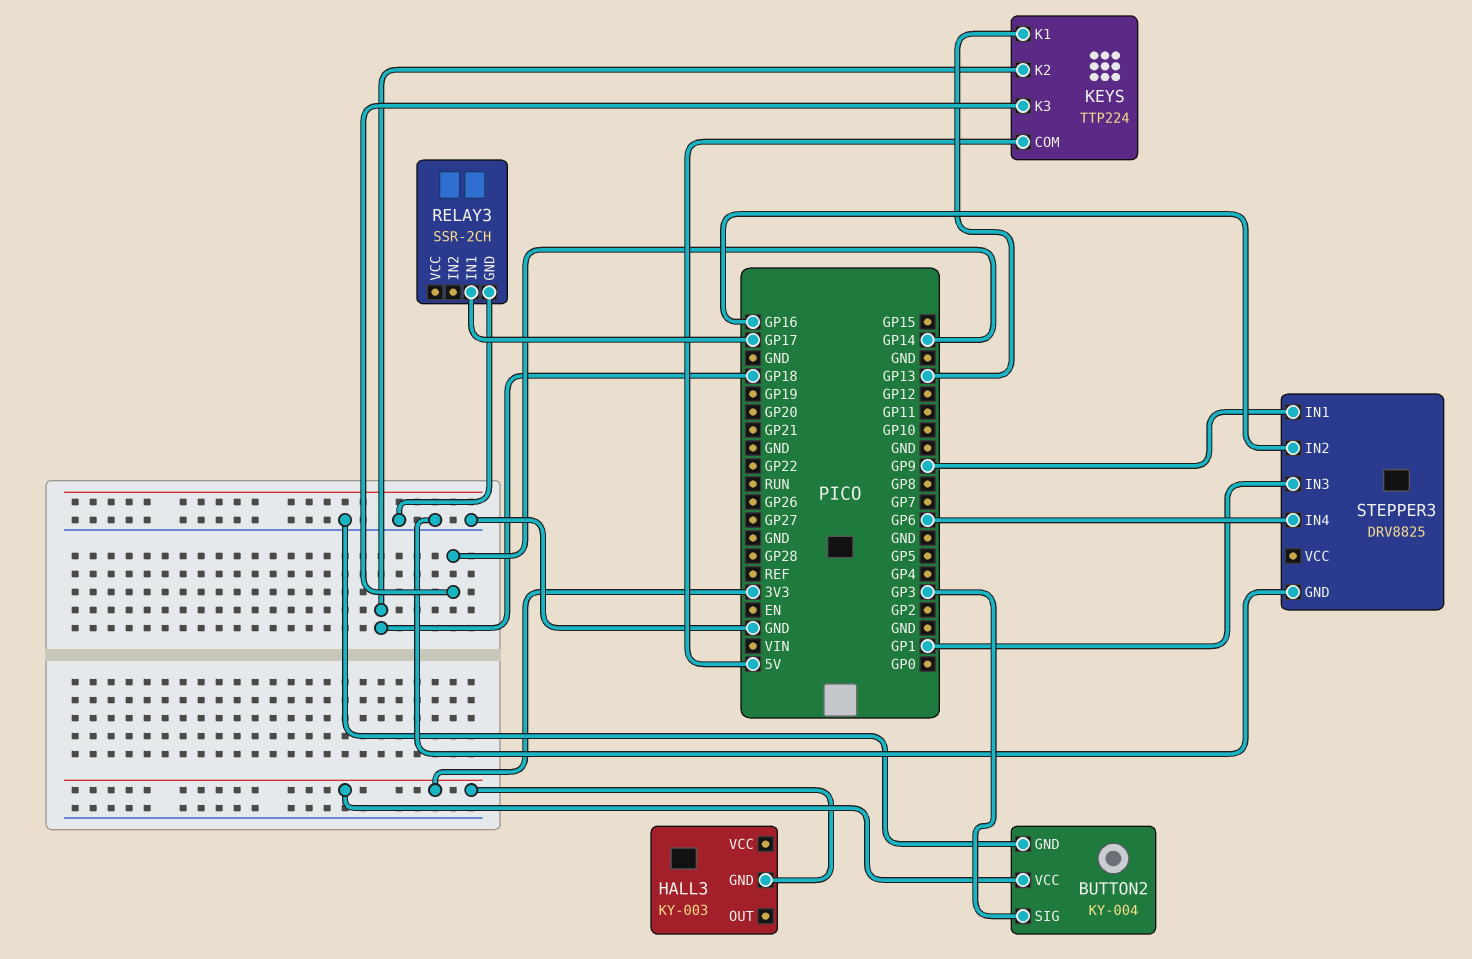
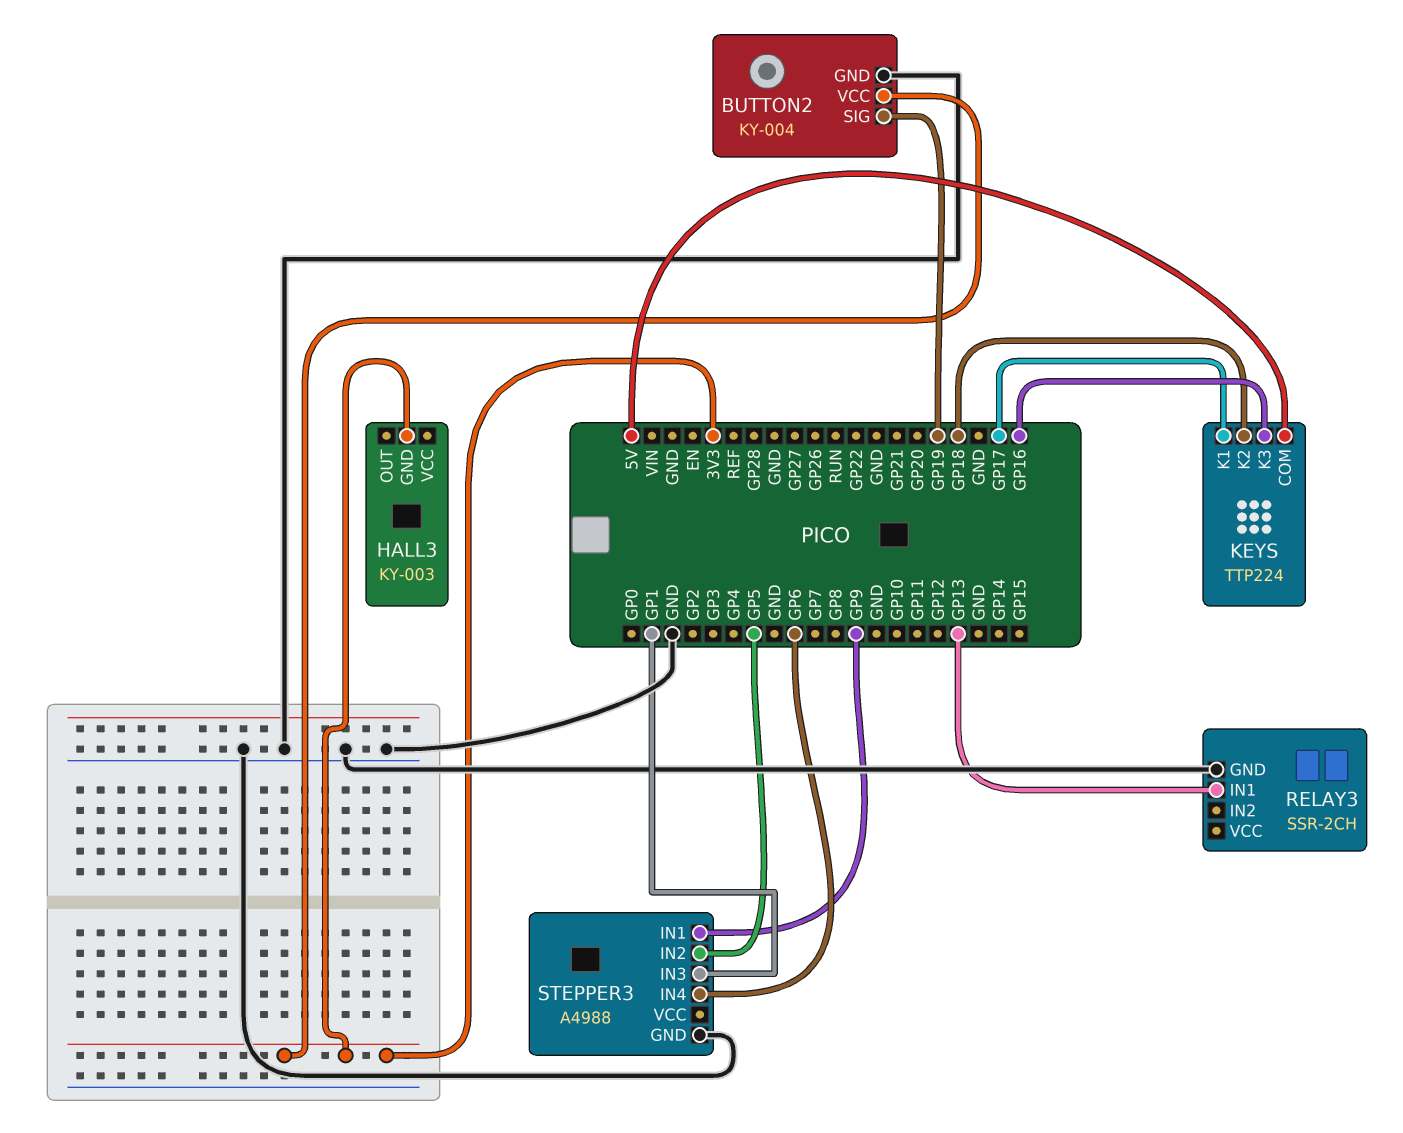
BUTTON2 pin SIG: GP3 -> GP19
KEYS pin K1: GP13 -> GP17
KEYS pin K3: GP14 -> GP16
RELAY3 pin IN1: GP17 -> GP13
STEPPER3: DRV8825 -> A4988
STEPPER3 pin IN2: GP16 -> GP5

